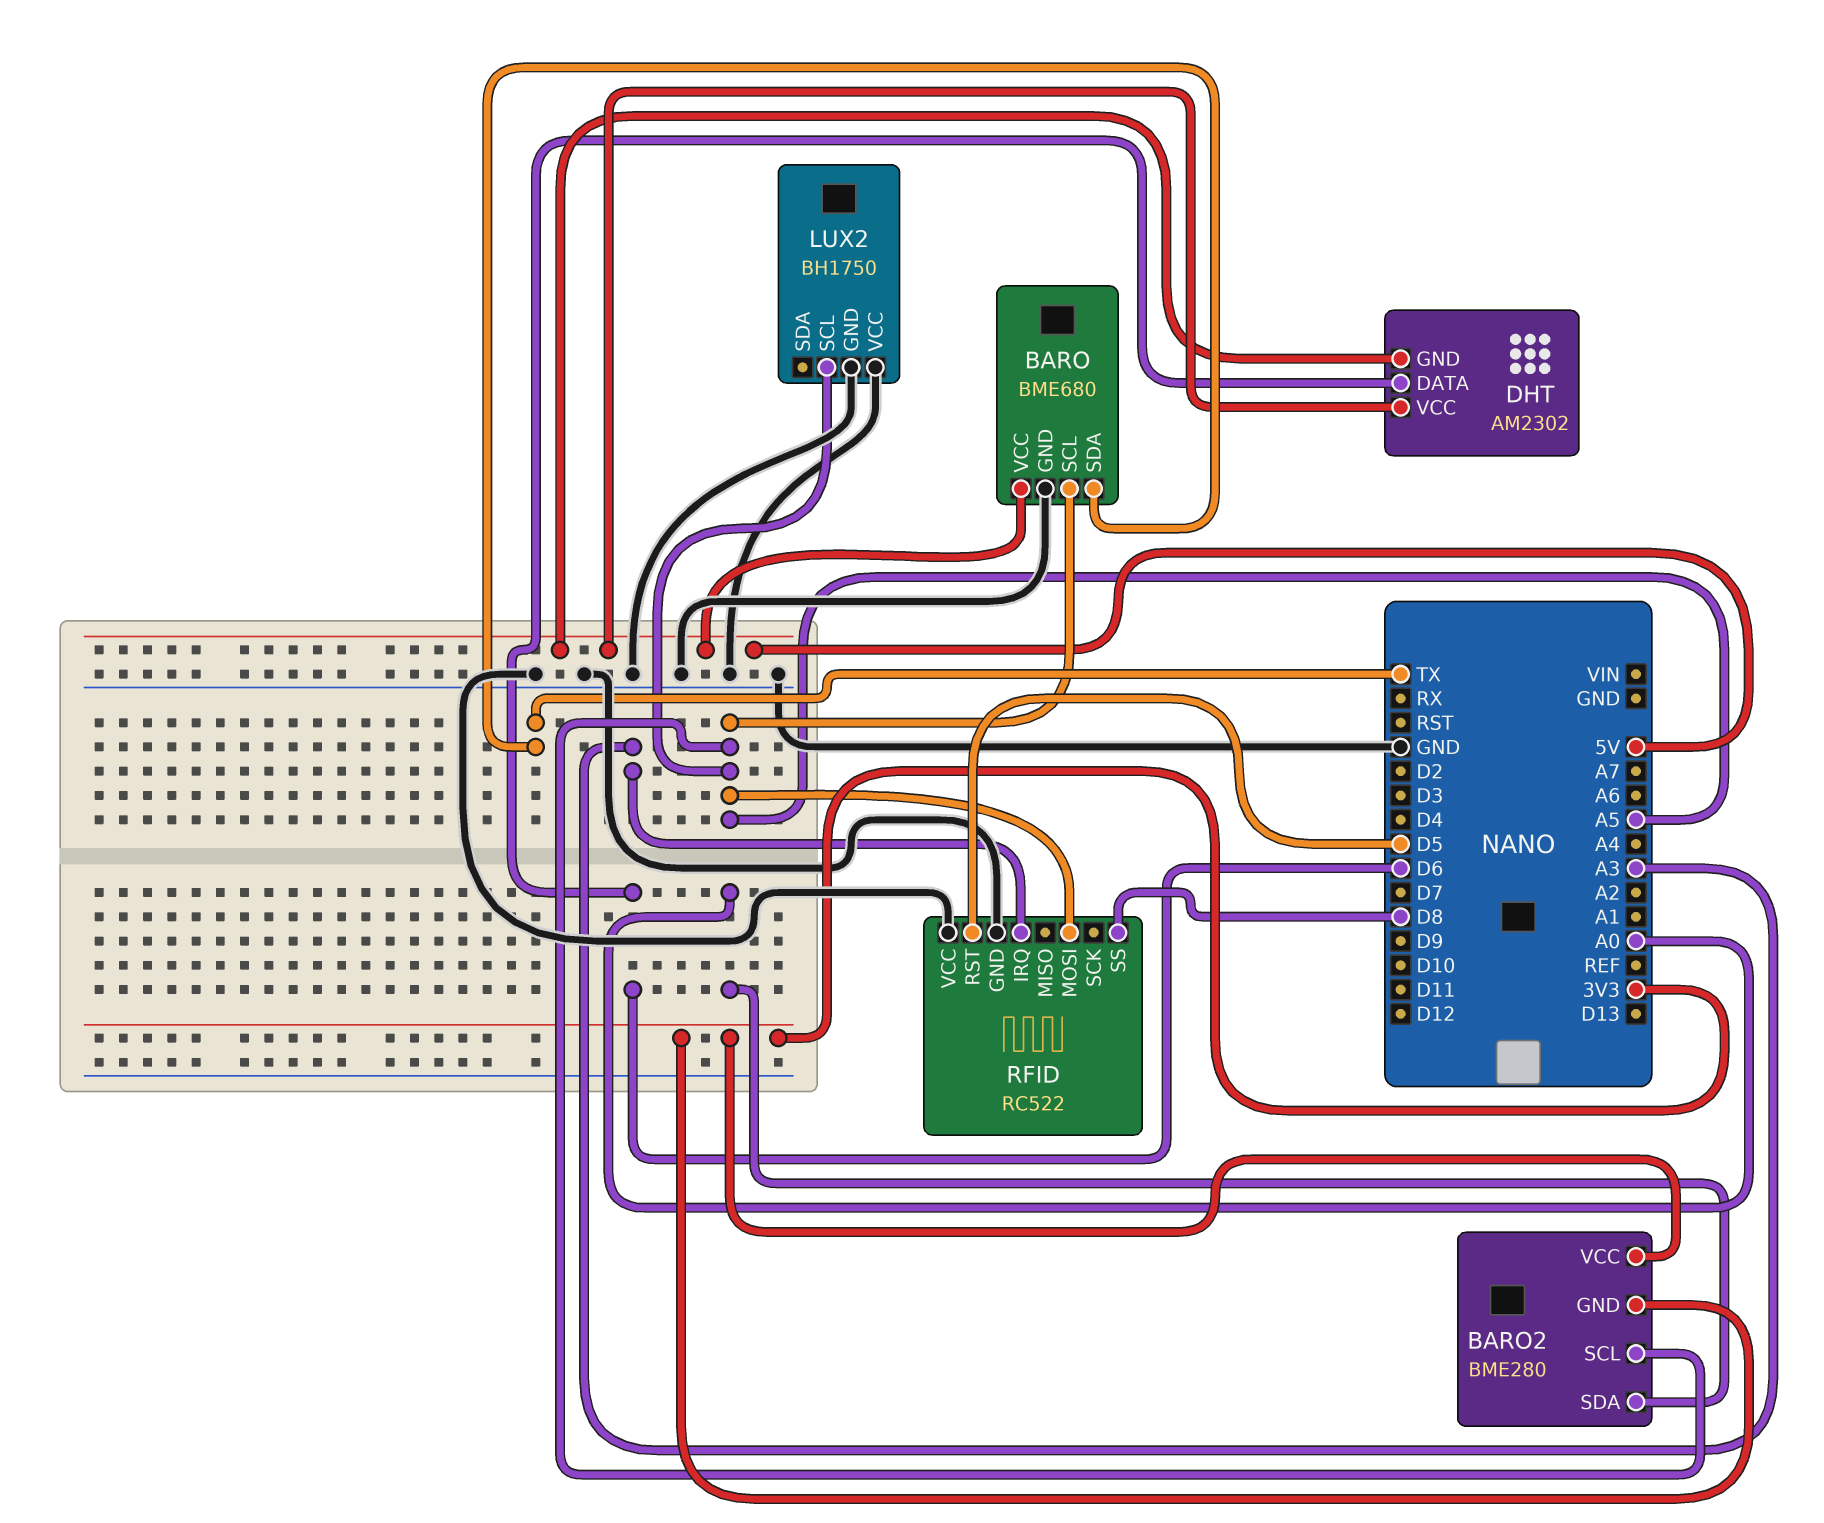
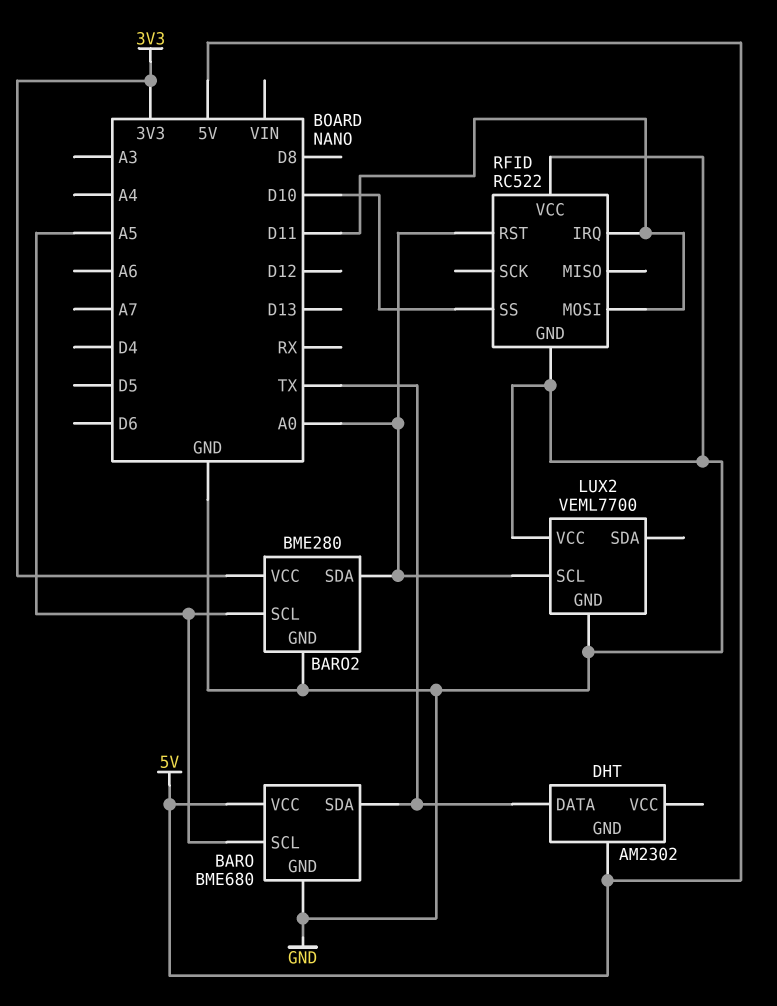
BARO2 pin GND: 3V3 -> GND
DHT pin DATA: D6 -> TX
DHT pin VCC: 5V -> none
LUX2: BH1750 -> VEML7700
LUX2 pin SCL: A5 -> A0
RFID pin IRQ: A3 -> D11
RFID pin MOSI: A5 -> D11
RFID pin RST: D5 -> A0
RFID pin SS: D8 -> D10

